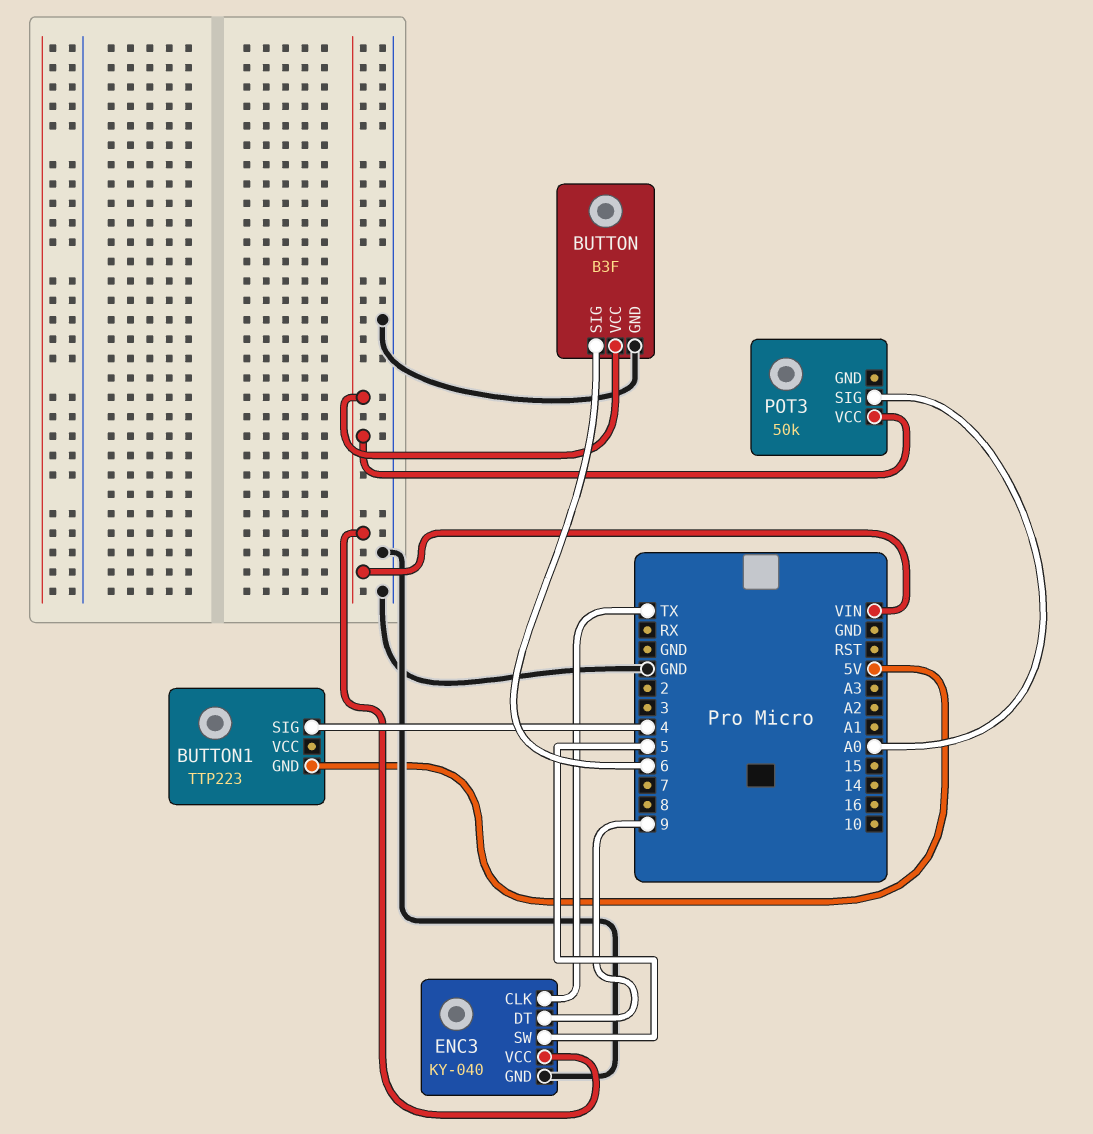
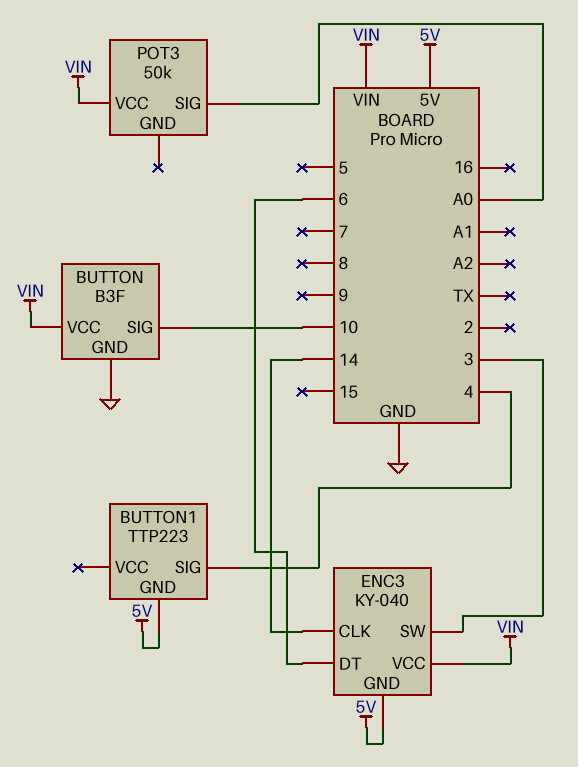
BUTTON pin SIG: 6 -> 10
ENC3 pin CLK: TX -> 14
ENC3 pin DT: 9 -> 6
ENC3 pin GND: GND -> 5V
ENC3 pin SW: 5 -> 3

